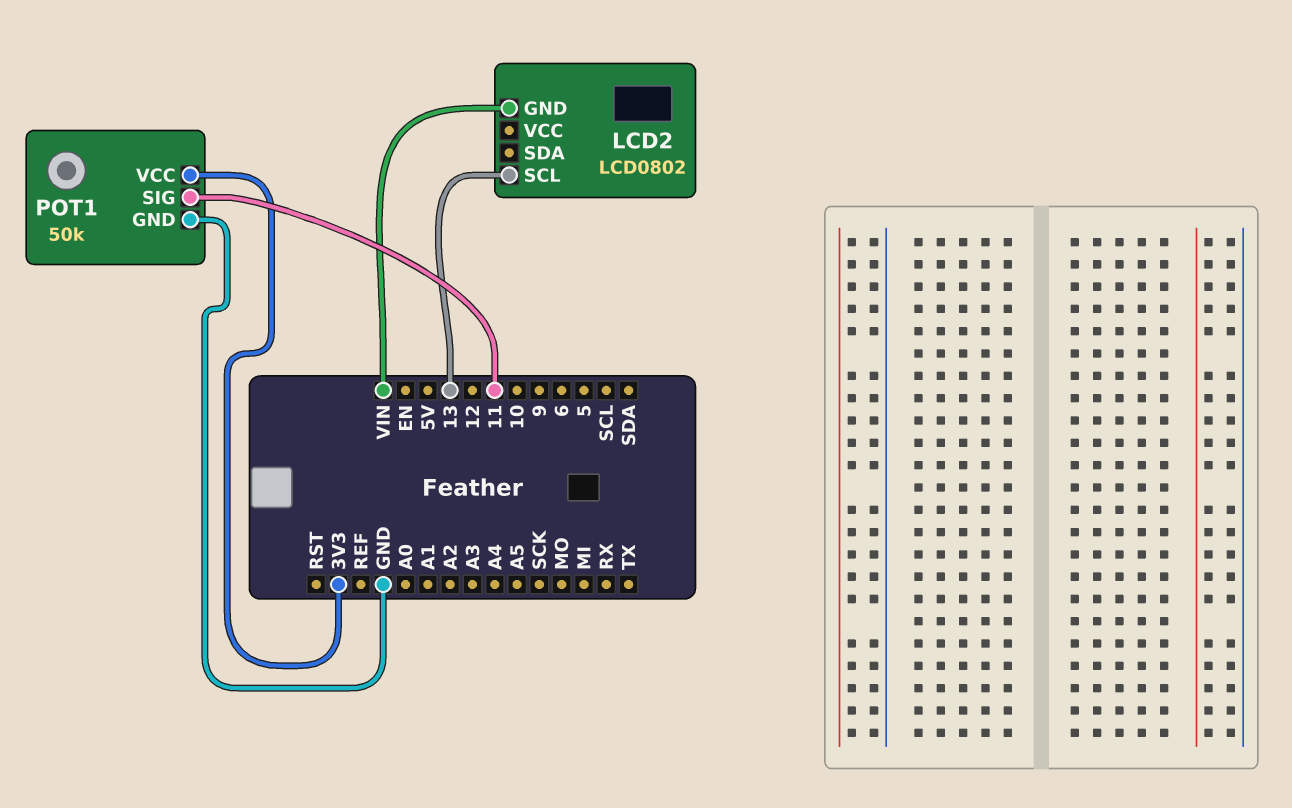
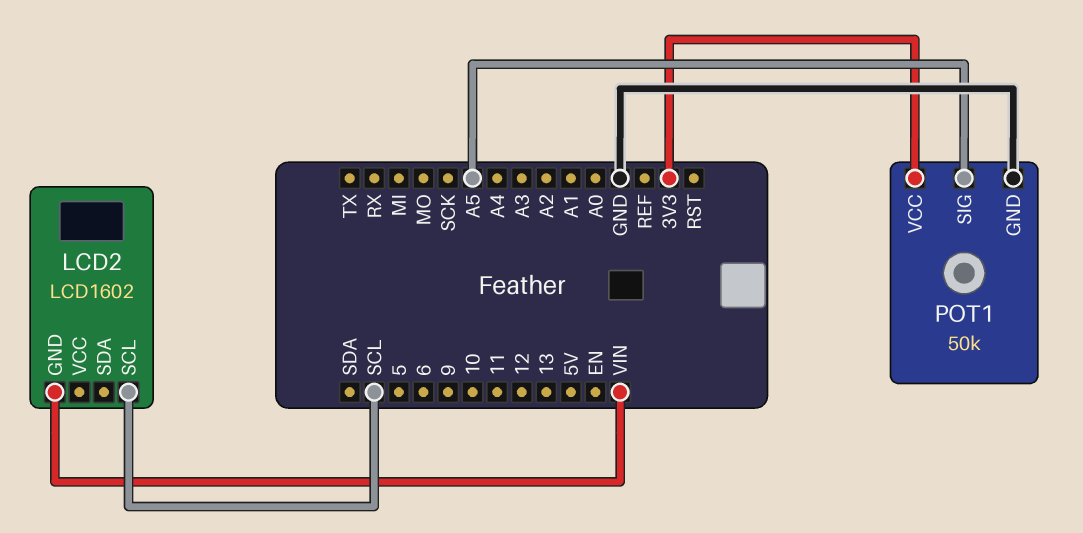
LCD2: LCD0802 -> LCD1602
LCD2 pin SCL: 13 -> SCL
POT1 pin SIG: 11 -> A5

